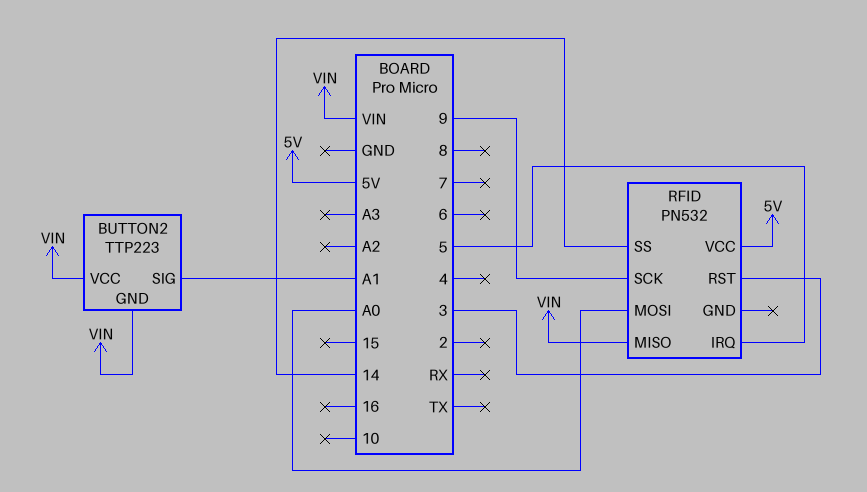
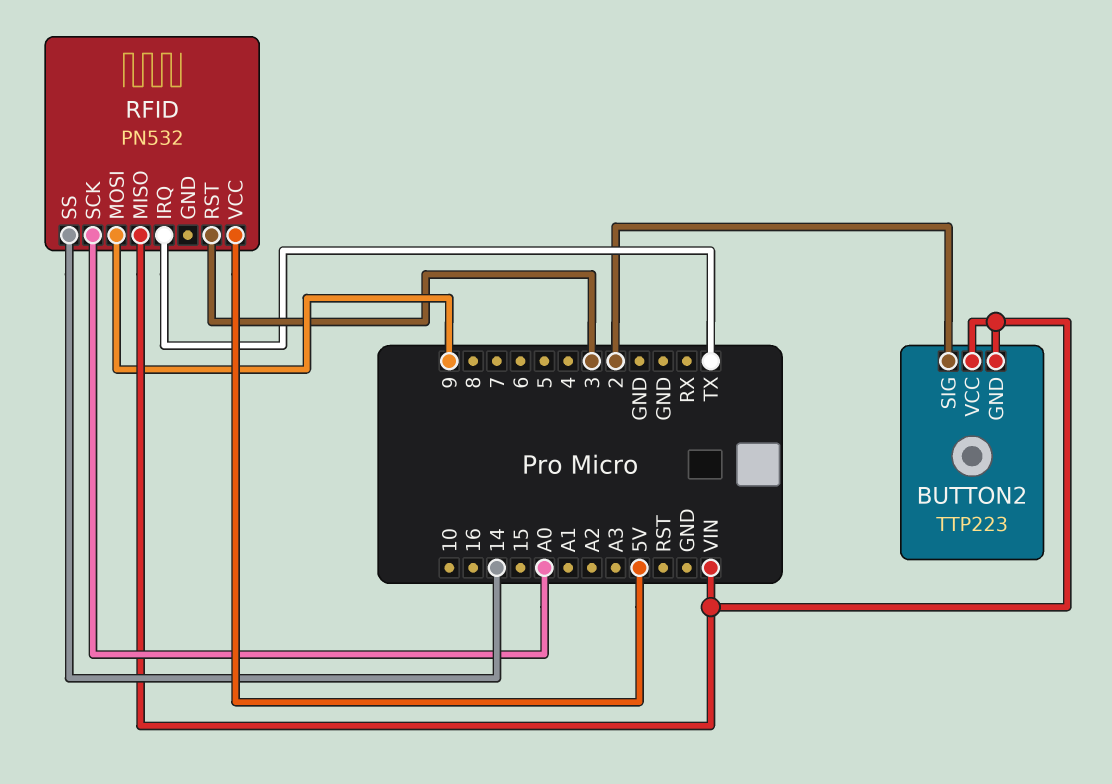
BUTTON2 pin SIG: A1 -> 2
RFID pin IRQ: 5 -> TX
RFID pin MOSI: A0 -> 9
RFID pin SCK: 9 -> A0

